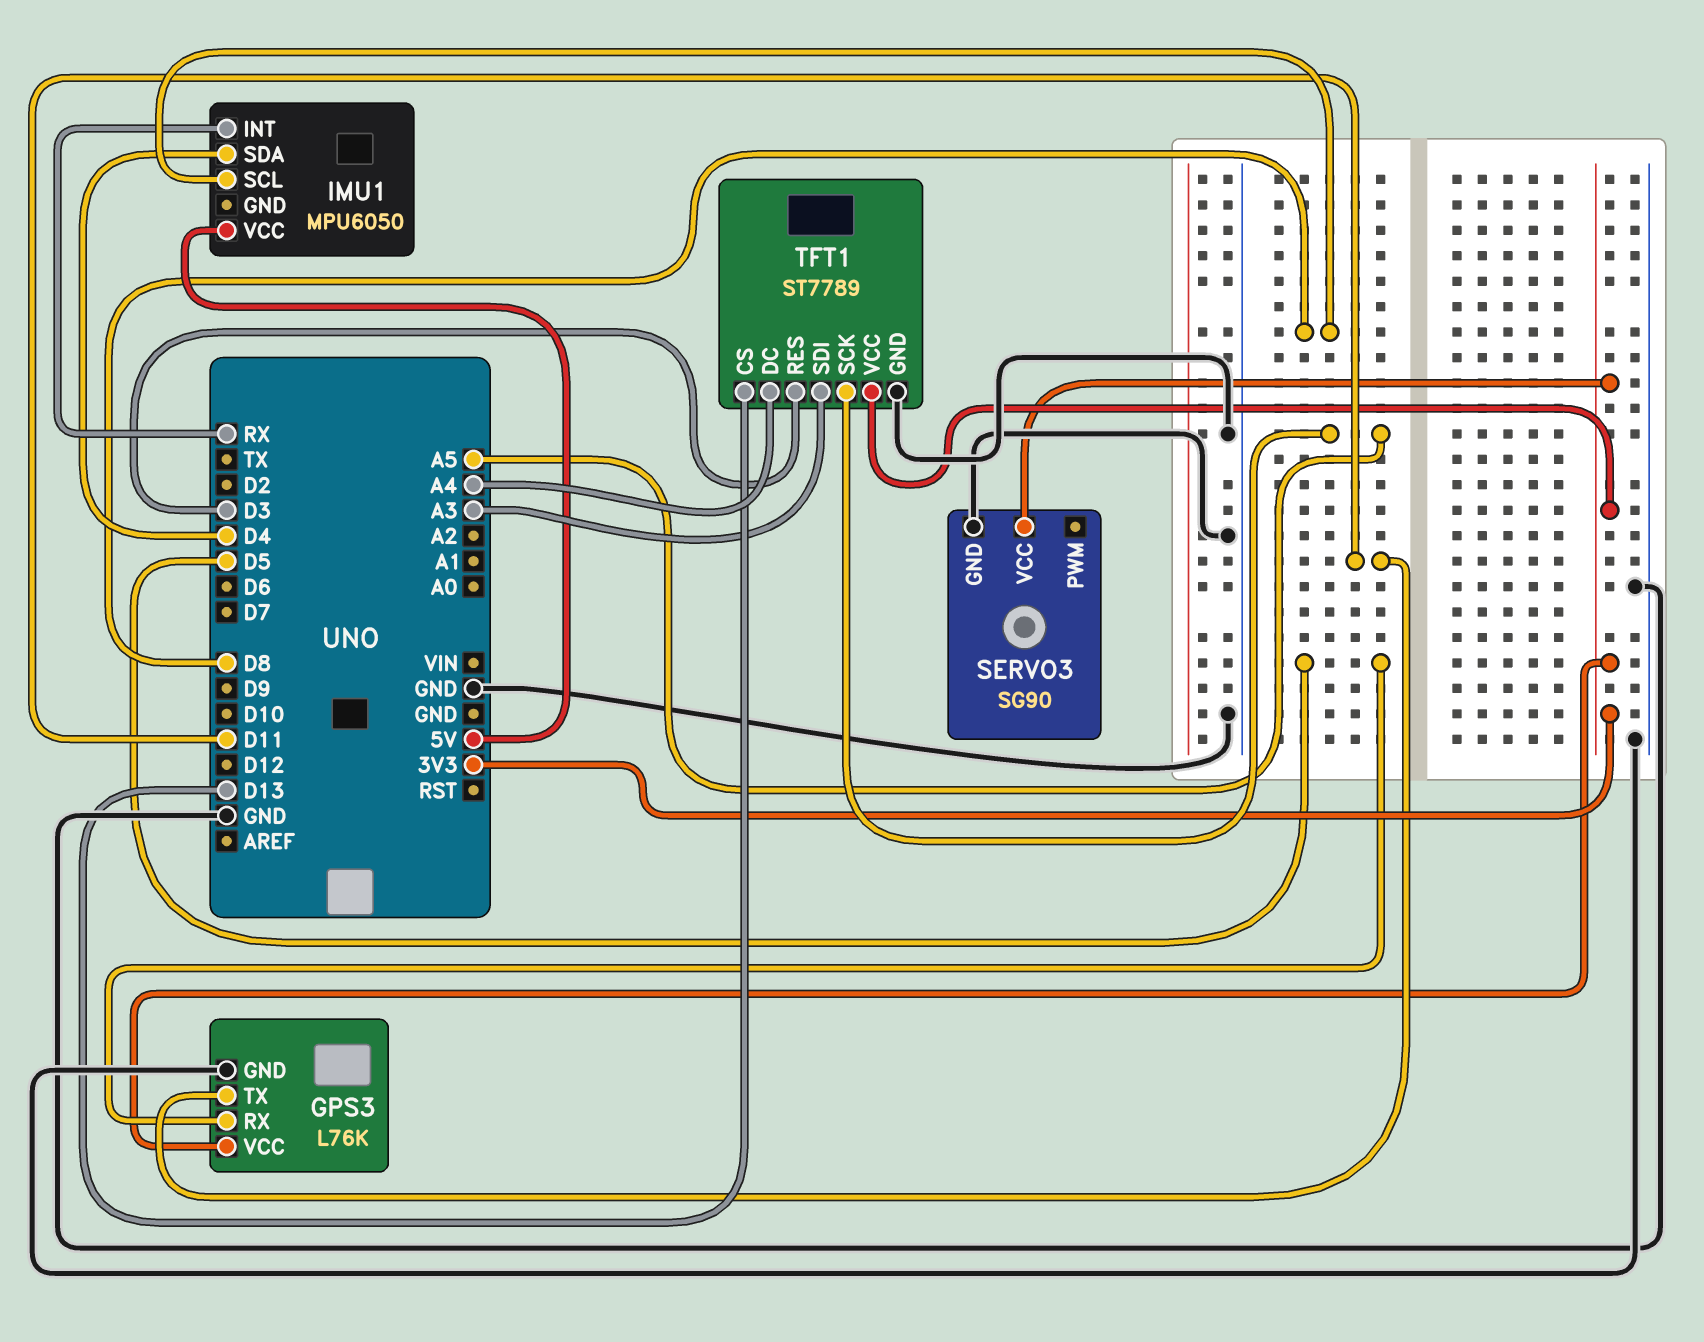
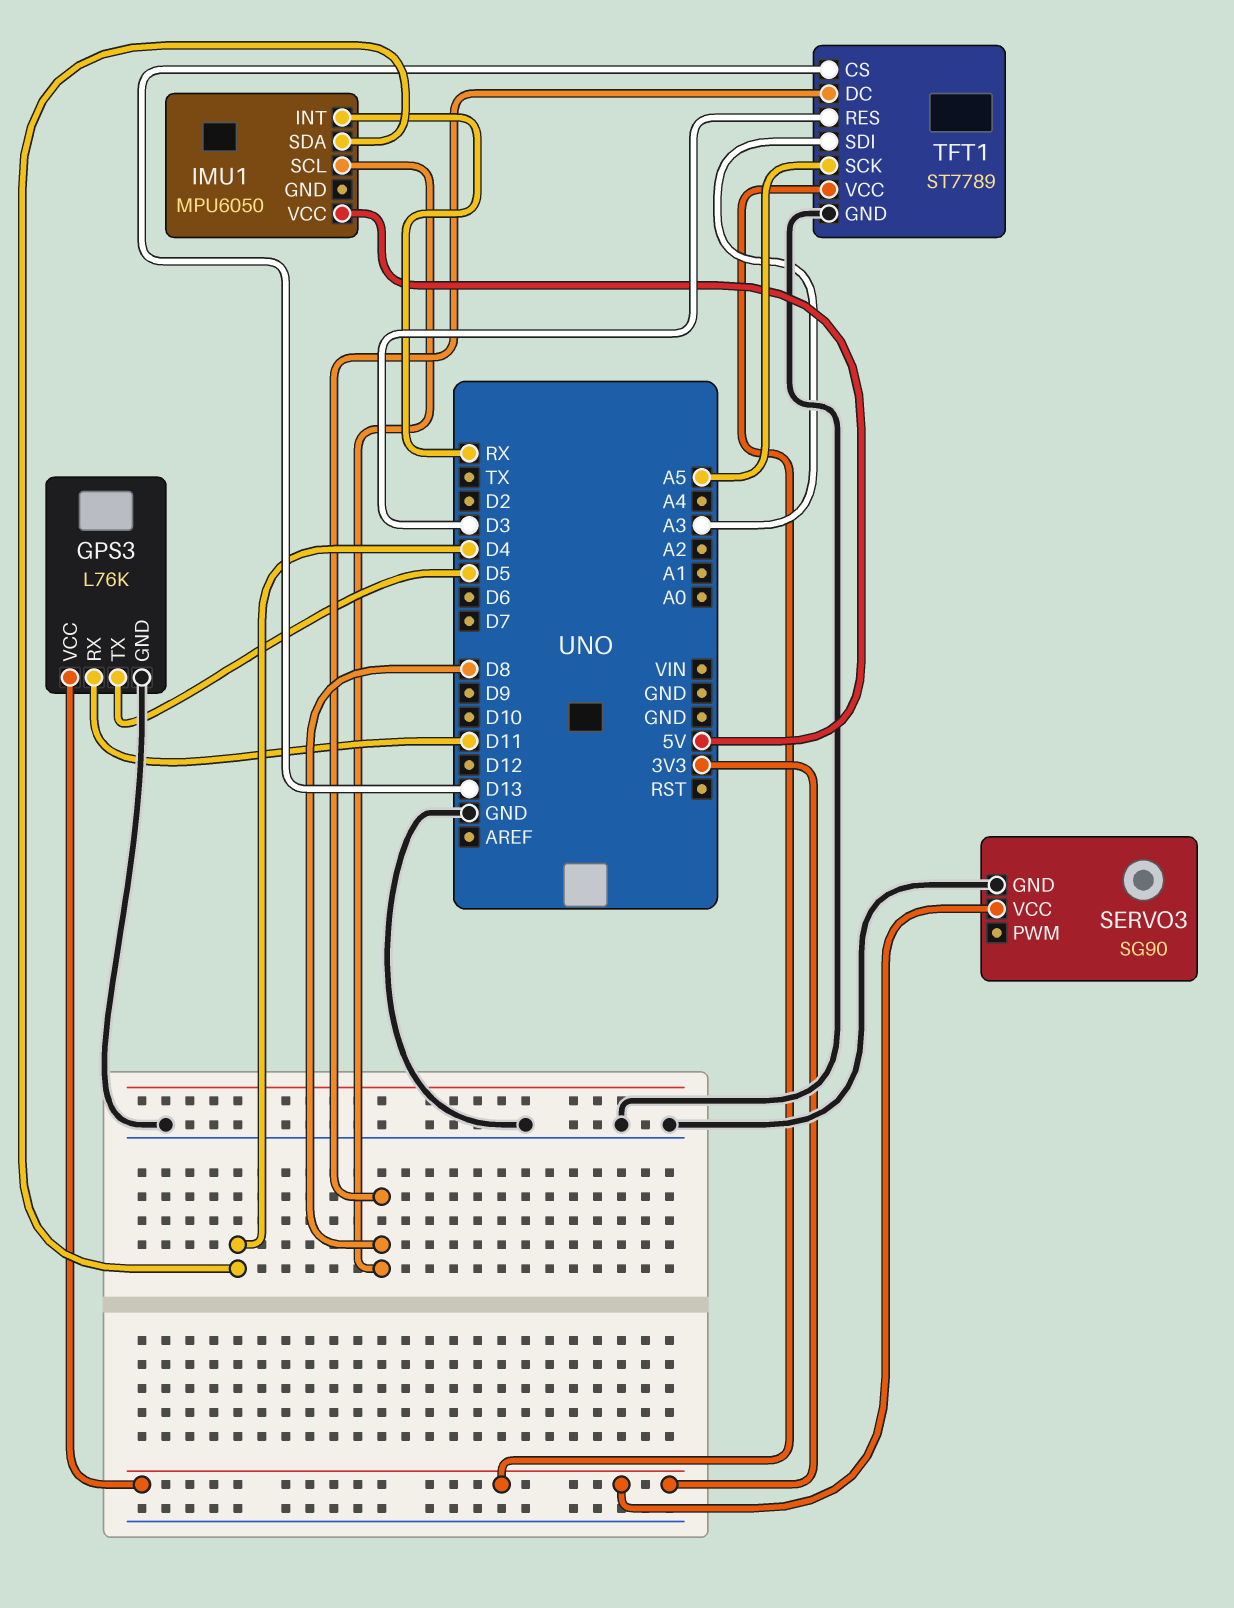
GPS3 pin RX: D5 -> D11
GPS3 pin TX: D11 -> D5
TFT1 pin DC: A4 -> D8

